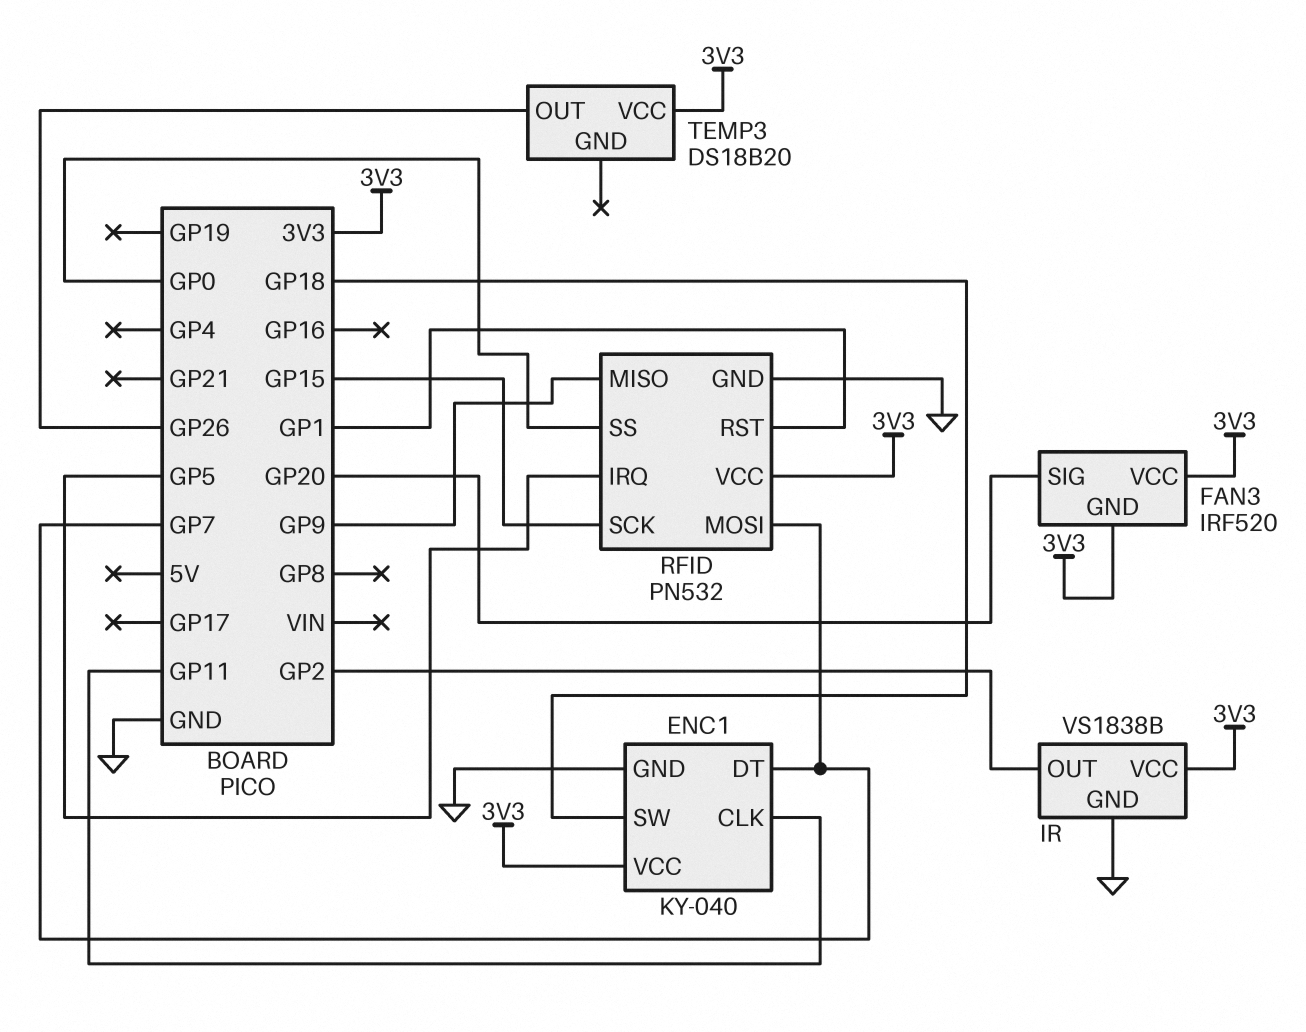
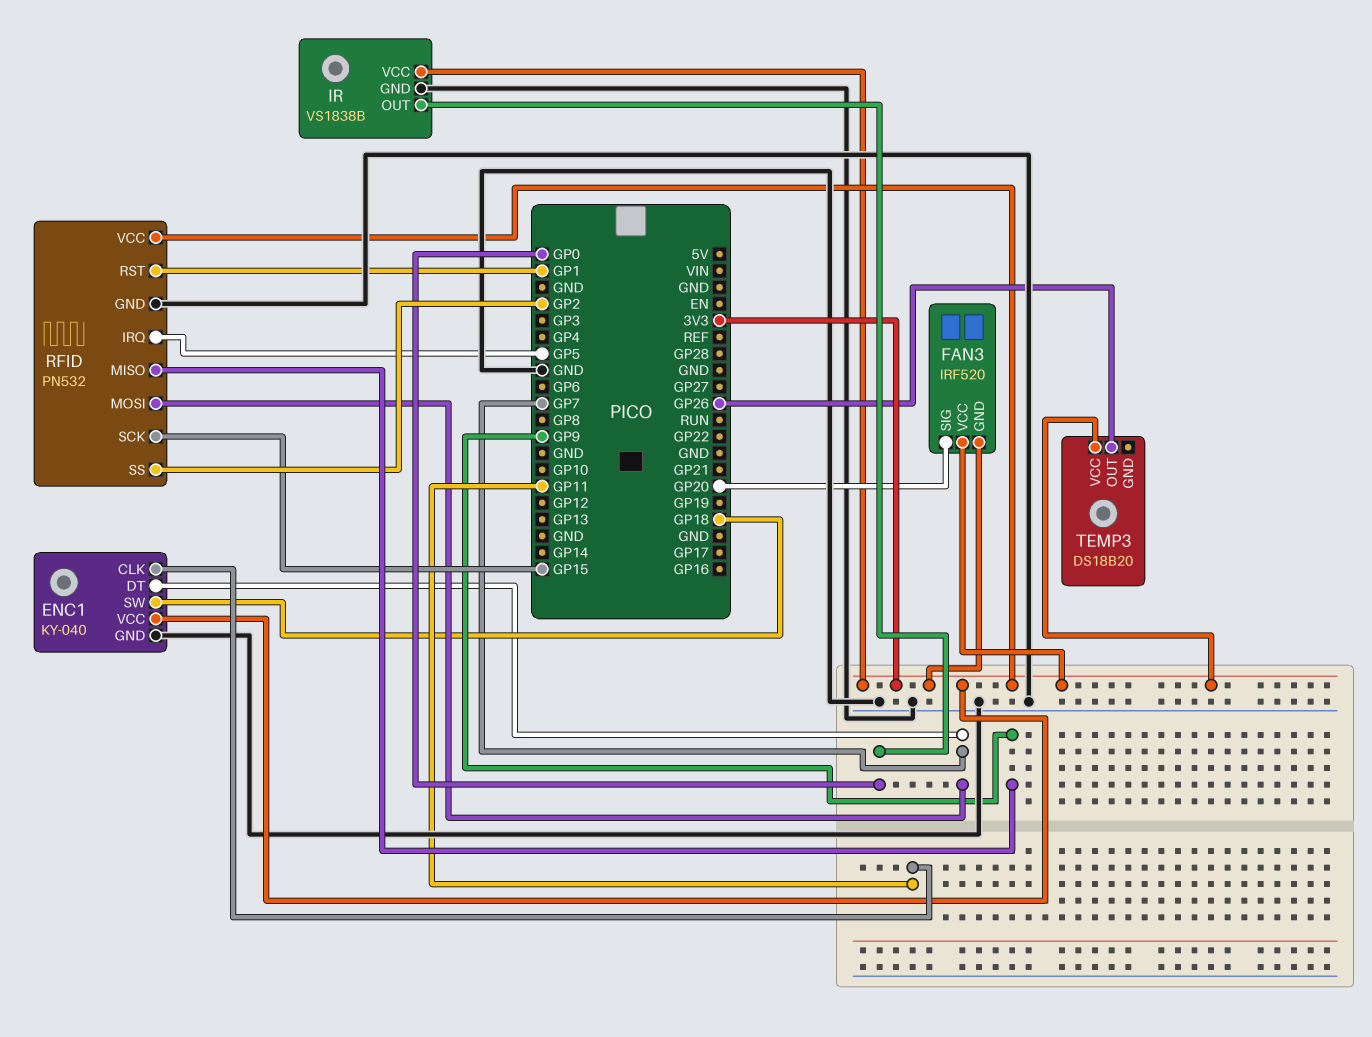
IR pin OUT: GP2 -> GP0
RFID pin SS: GP0 -> GP2

